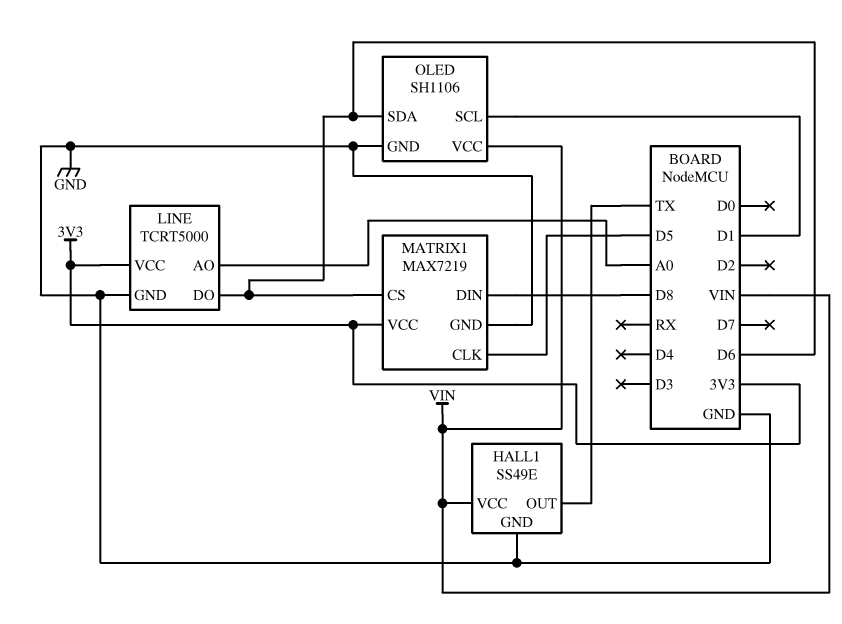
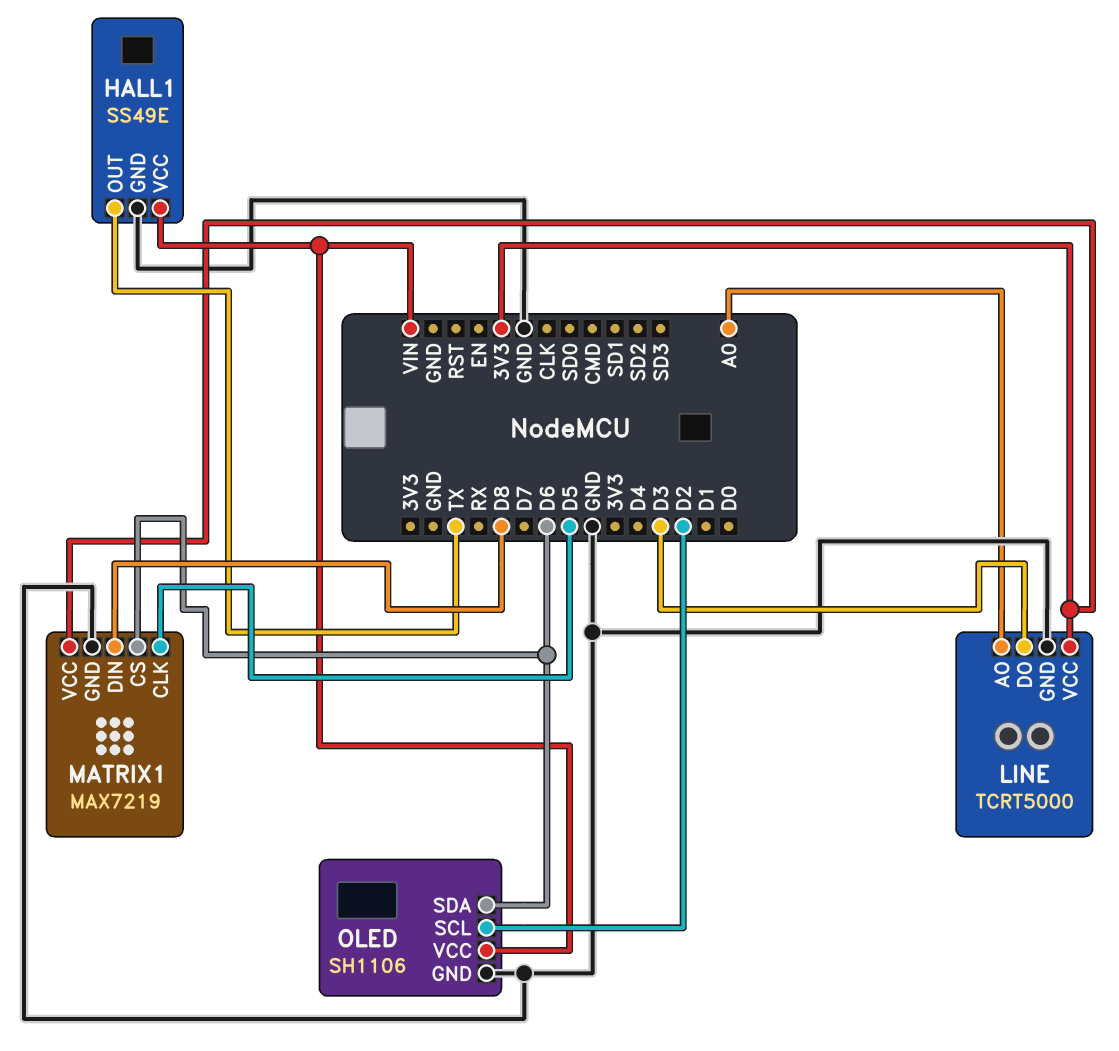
LINE pin DO: D6 -> D3
OLED pin SCL: D1 -> D2

